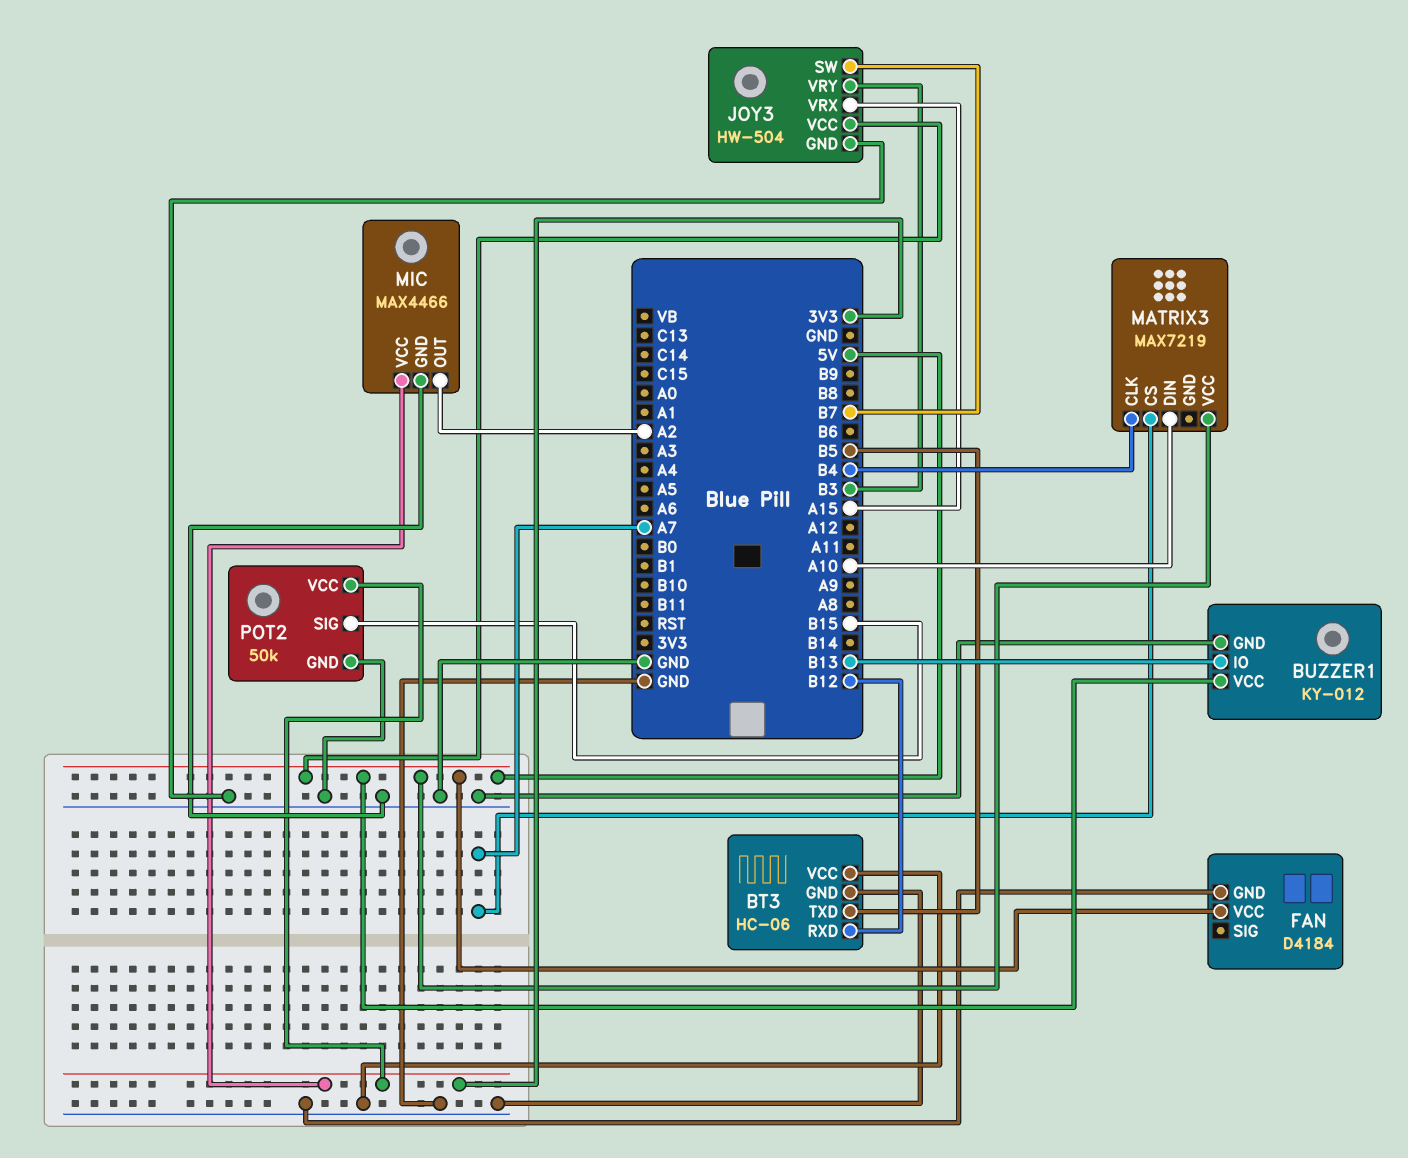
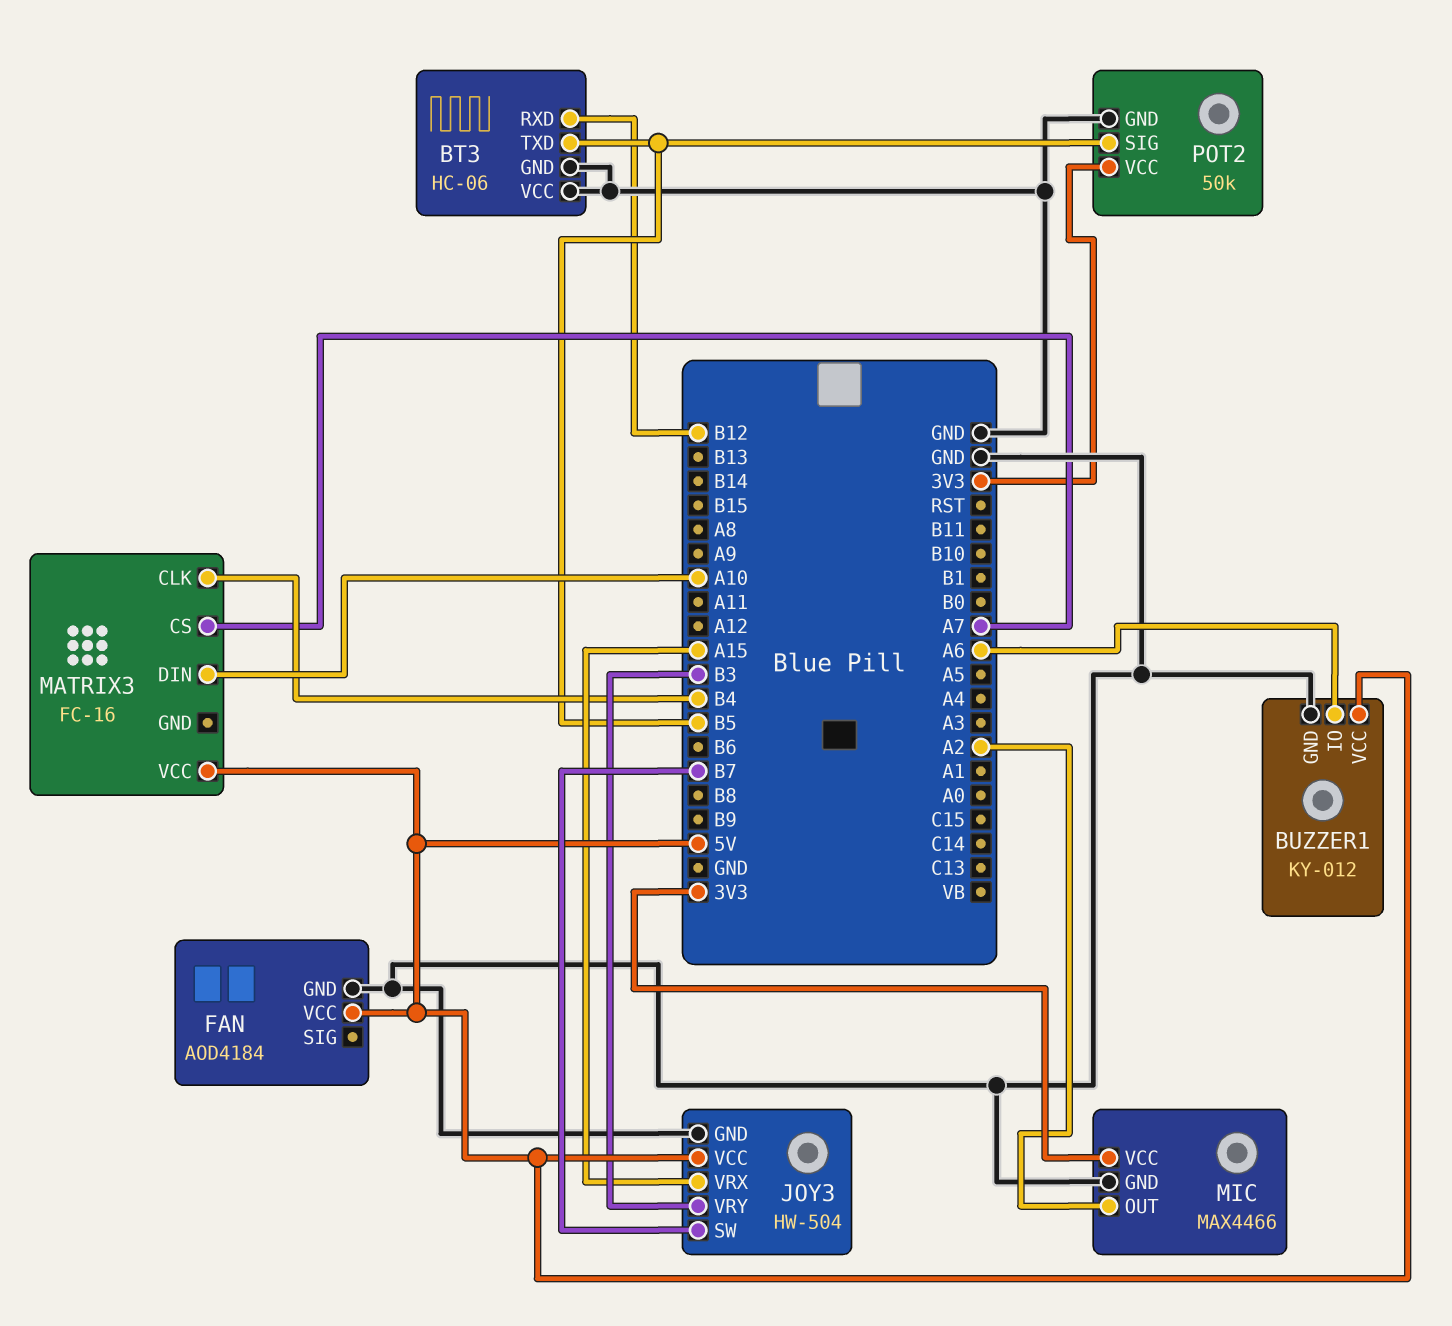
BUZZER1 pin IO: B13 -> A6
FAN: D4184 -> AOD4184
MATRIX3: MAX7219 -> FC-16
POT2 pin SIG: B15 -> B5

